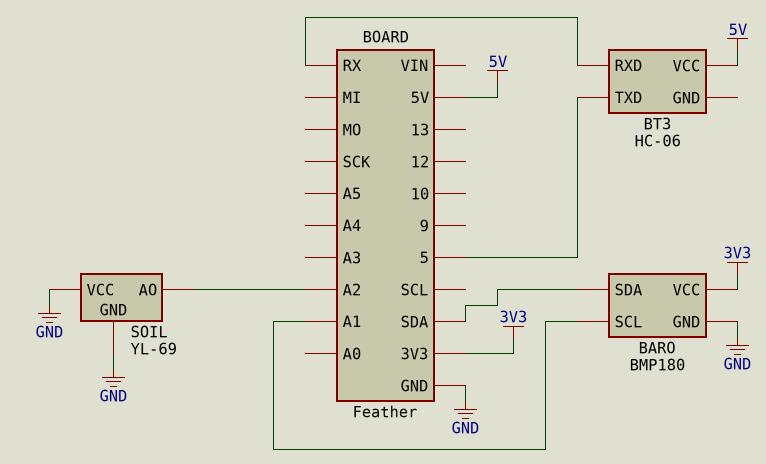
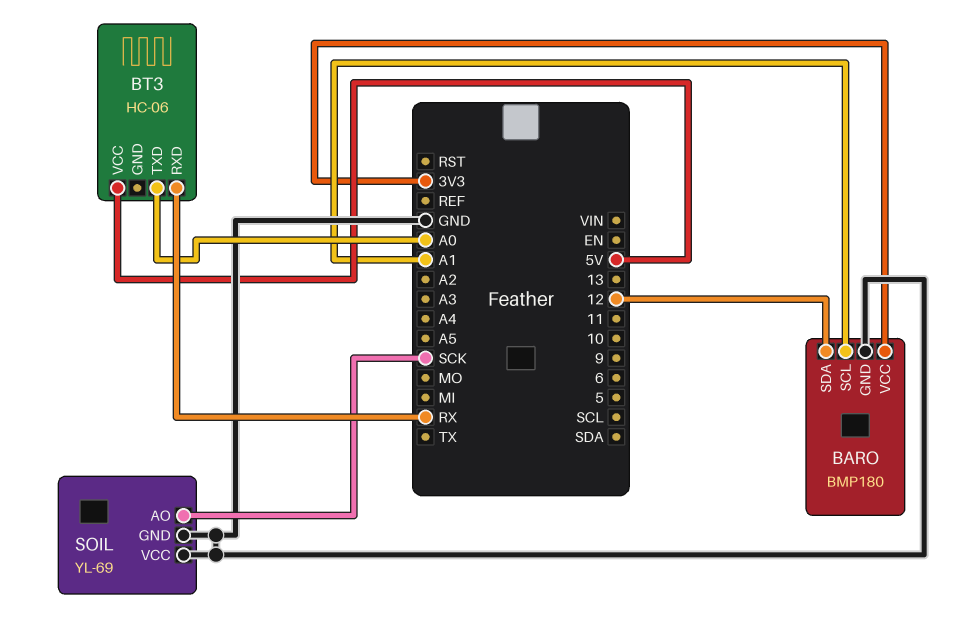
BARO pin SDA: SDA -> 12
BT3 pin TXD: 5 -> A0
SOIL pin AO: A2 -> SCK

